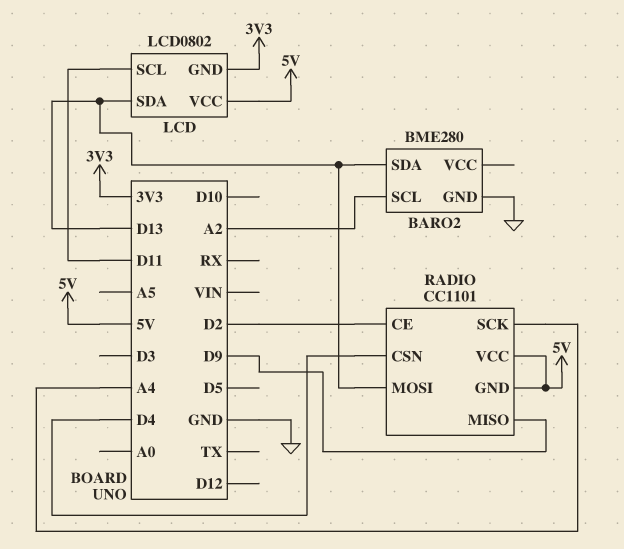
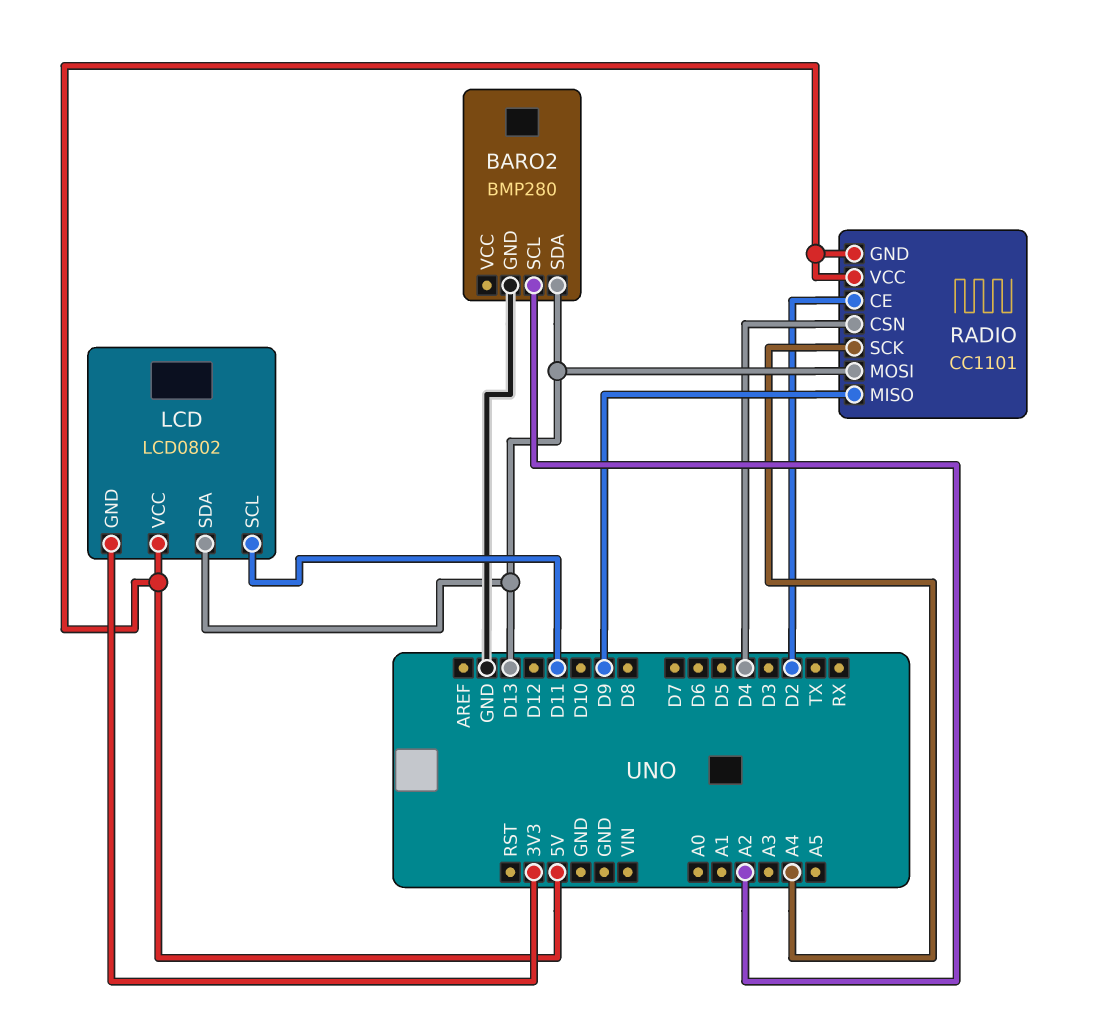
BARO2: BME280 -> BMP280

